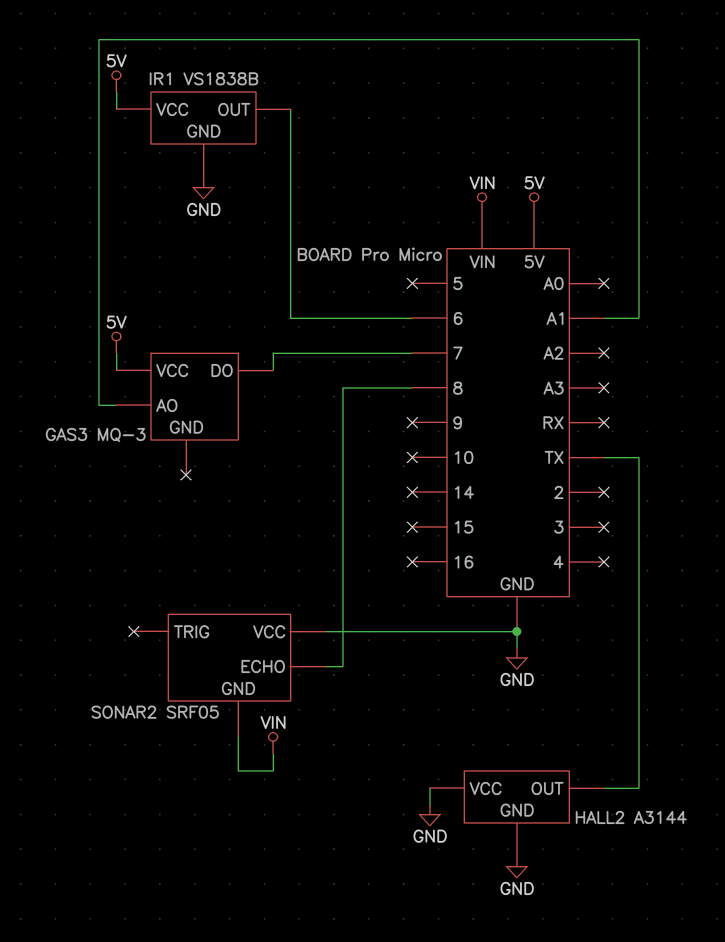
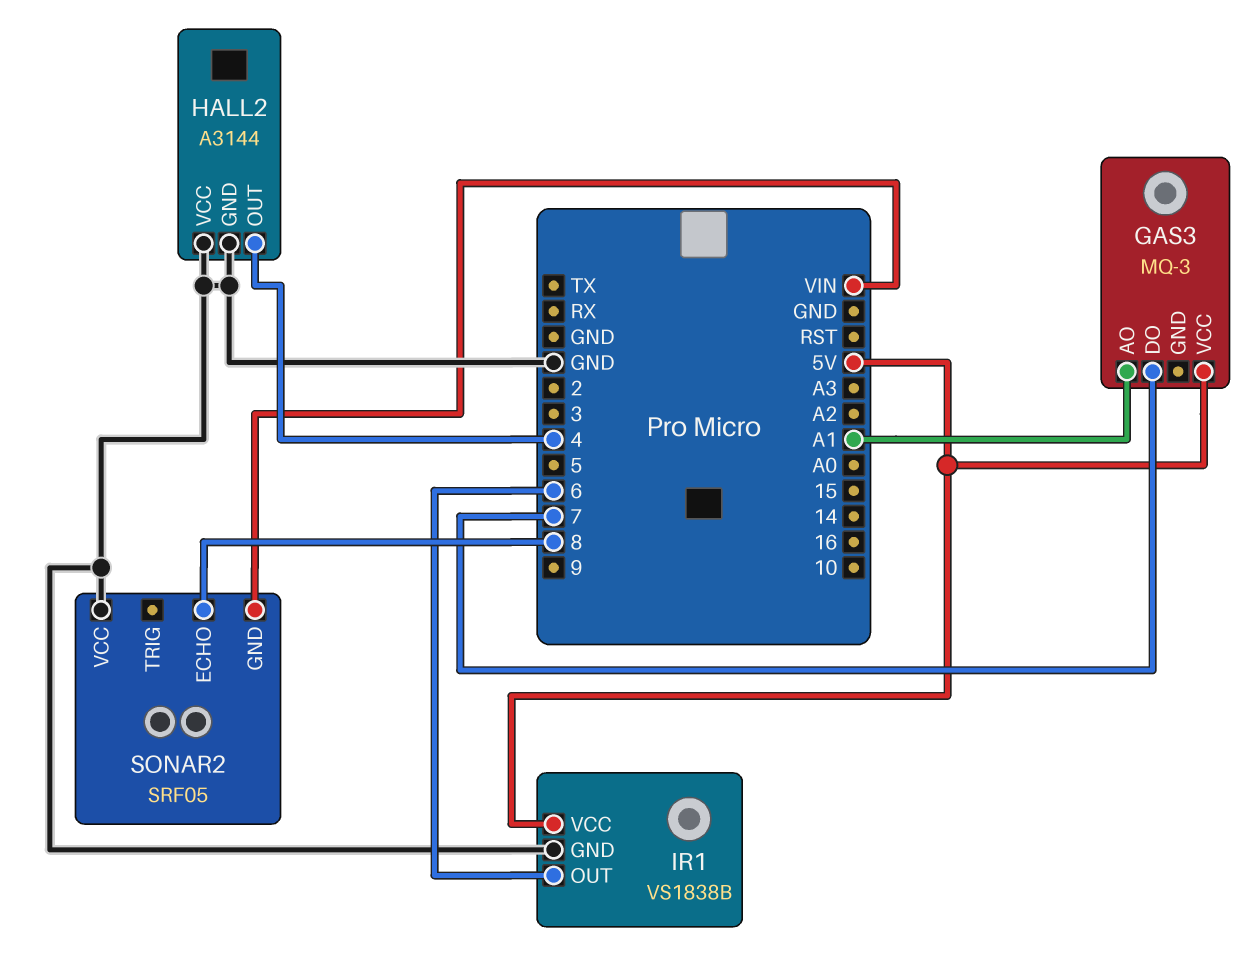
HALL2 pin OUT: TX -> 4

